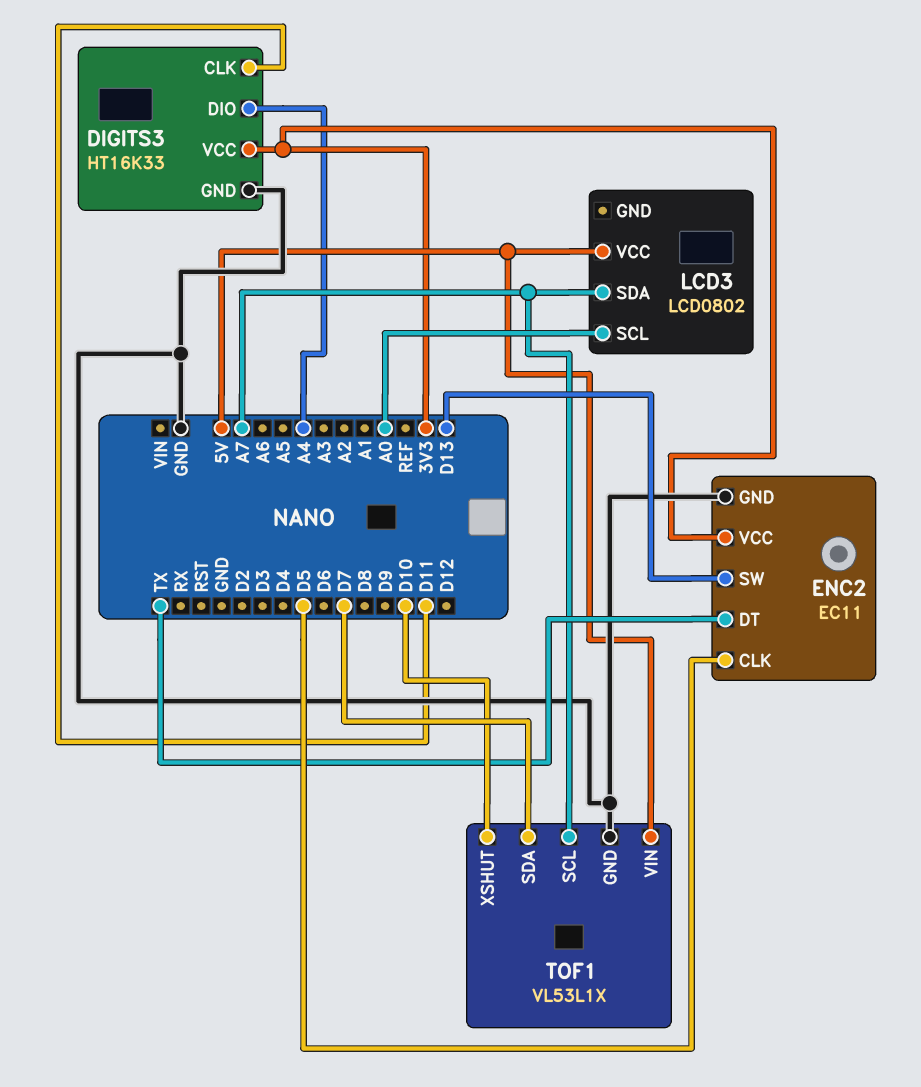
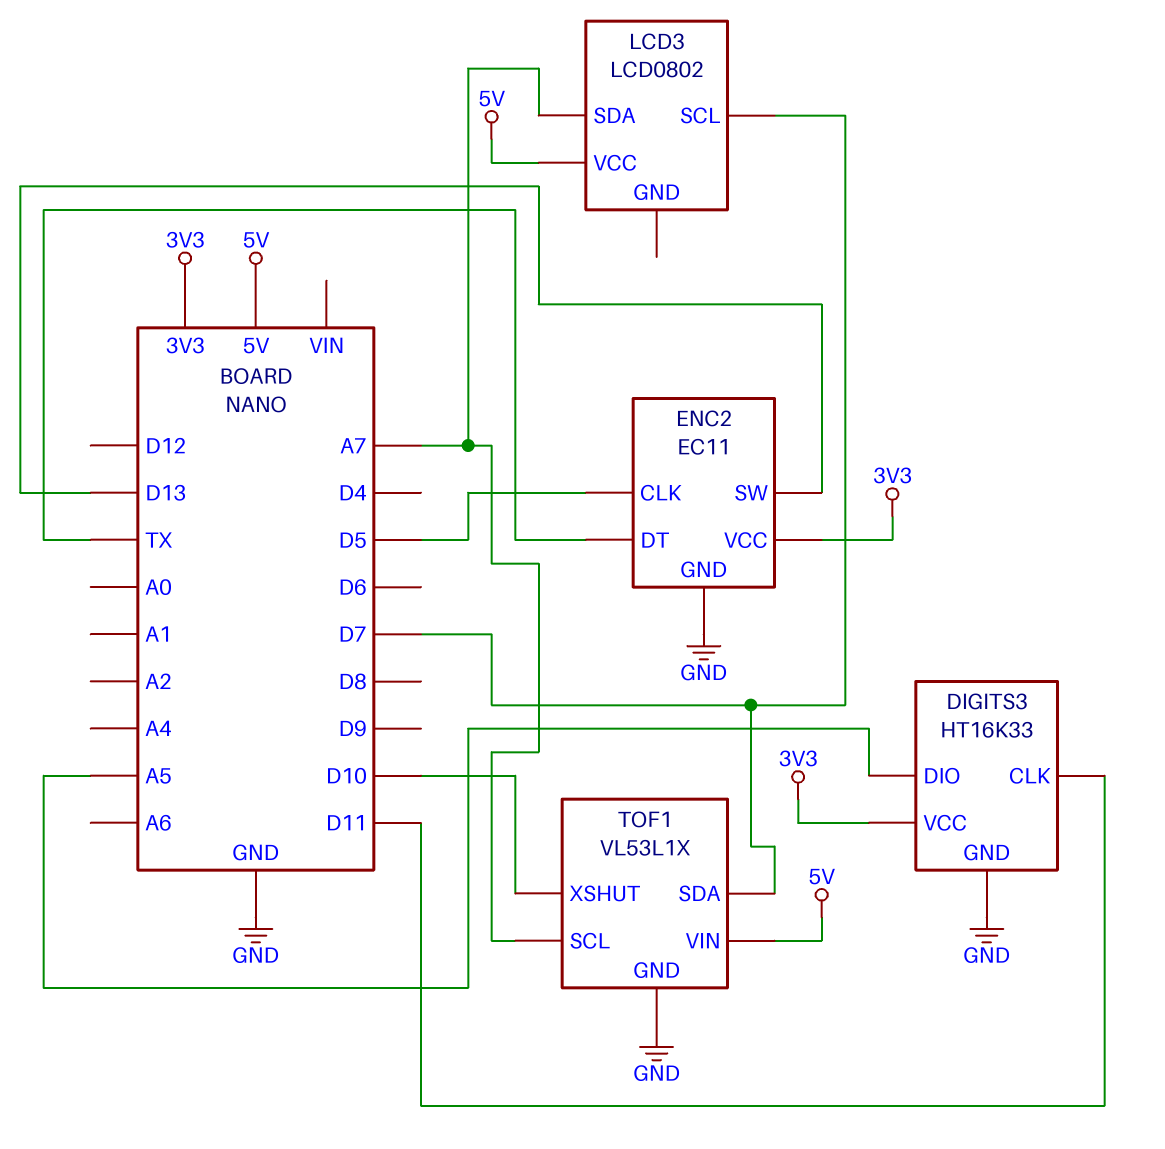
DIGITS3 pin DIO: A4 -> A5
LCD3 pin SCL: A0 -> D7

